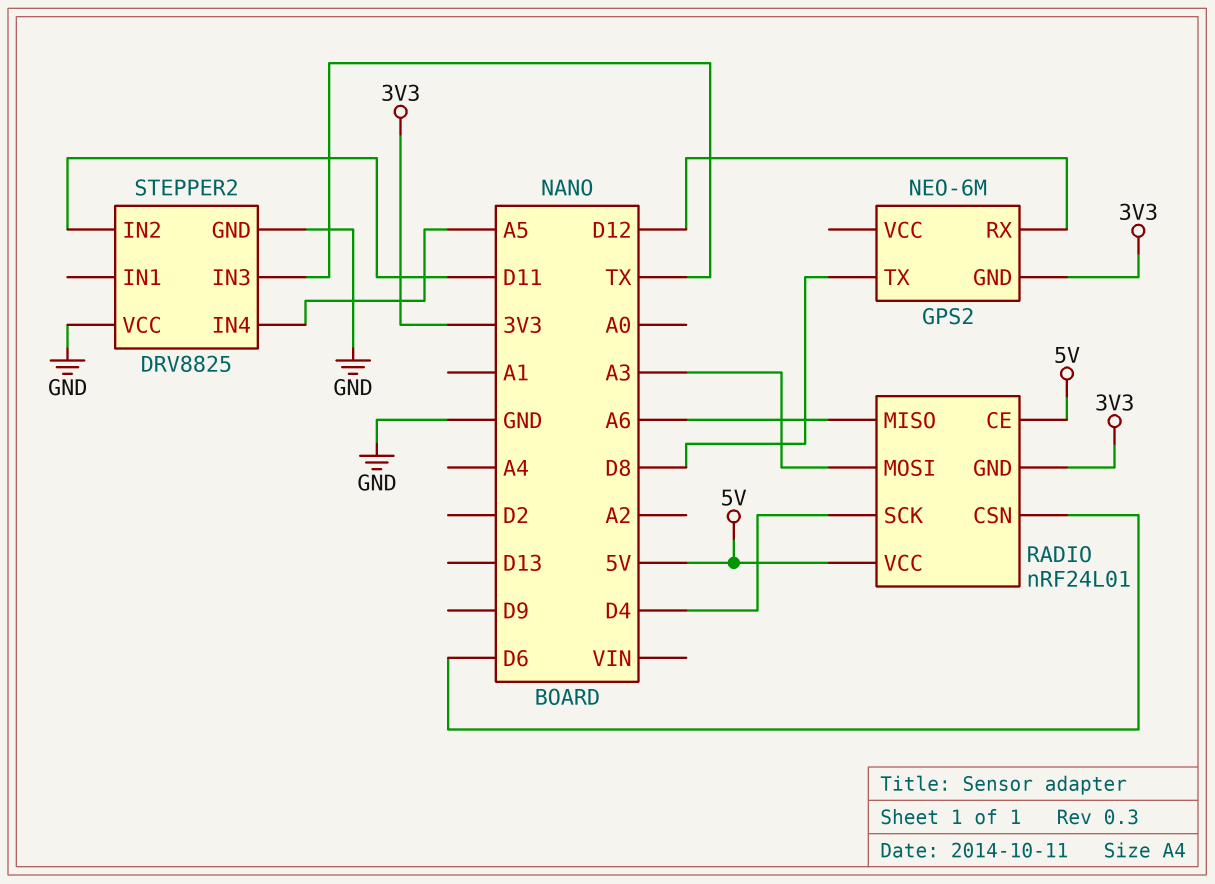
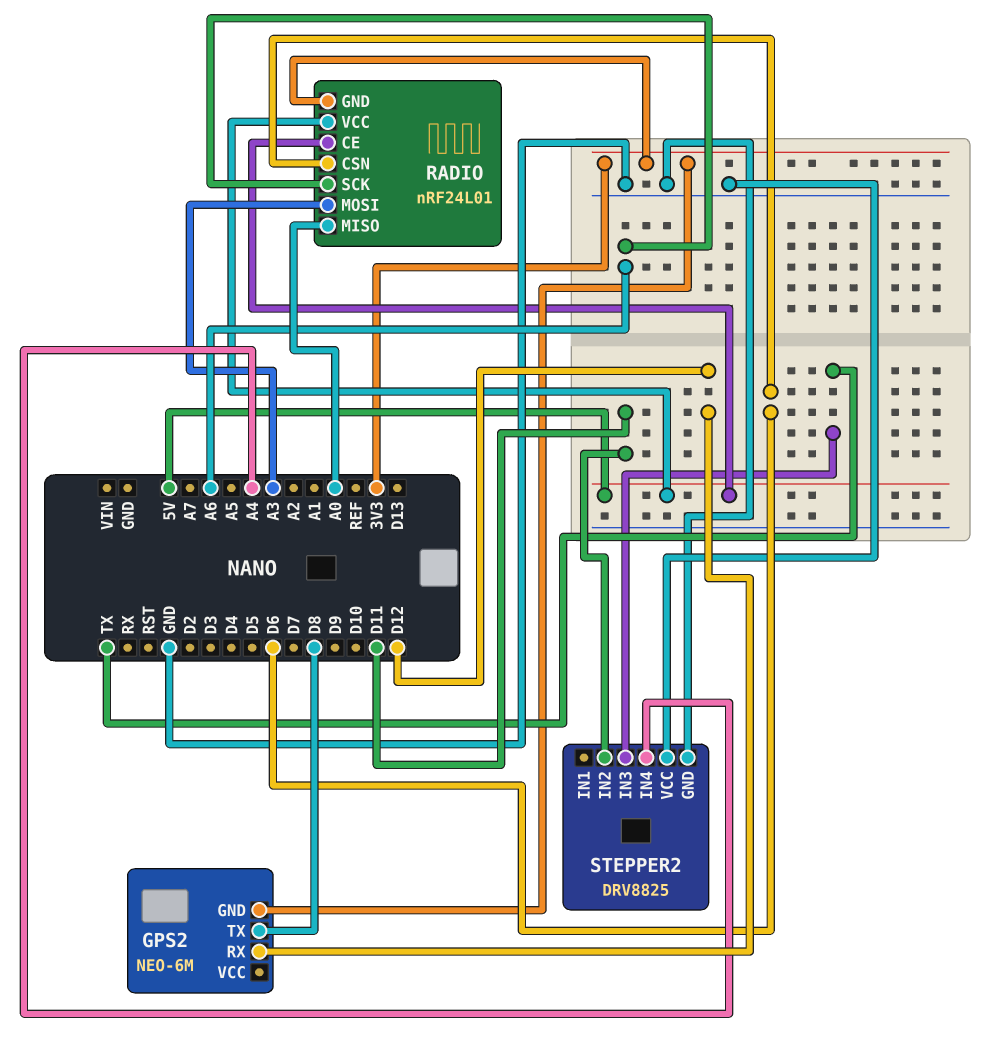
RADIO pin MISO: A6 -> A0
RADIO pin SCK: D4 -> A6
STEPPER2 pin IN4: A5 -> A4

